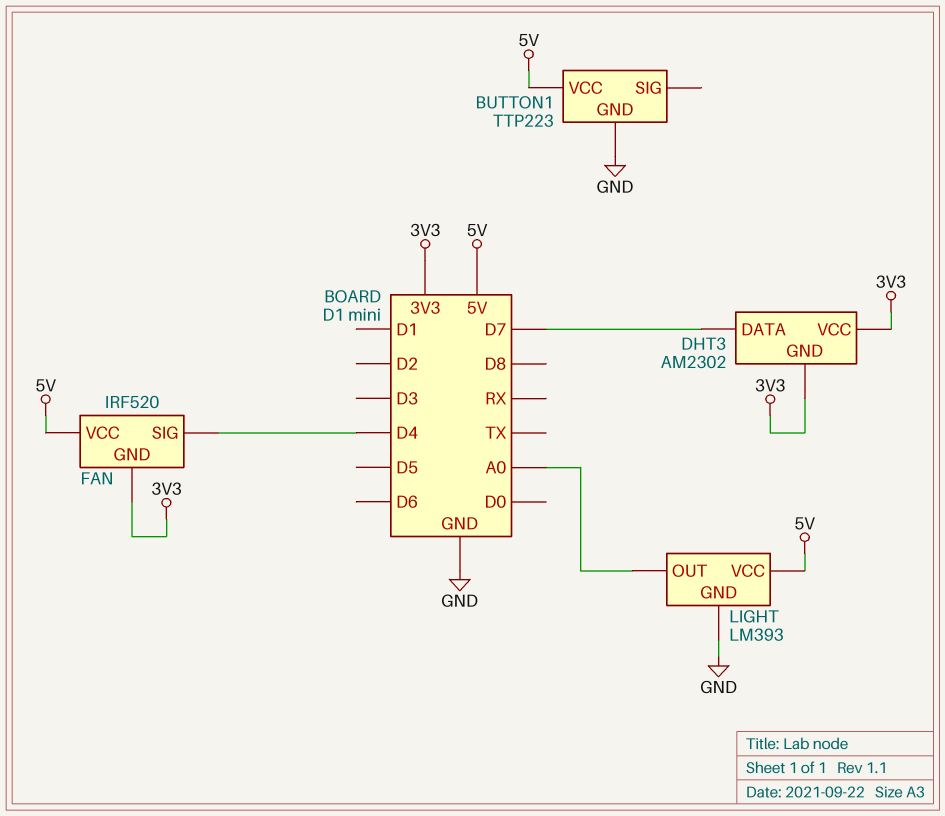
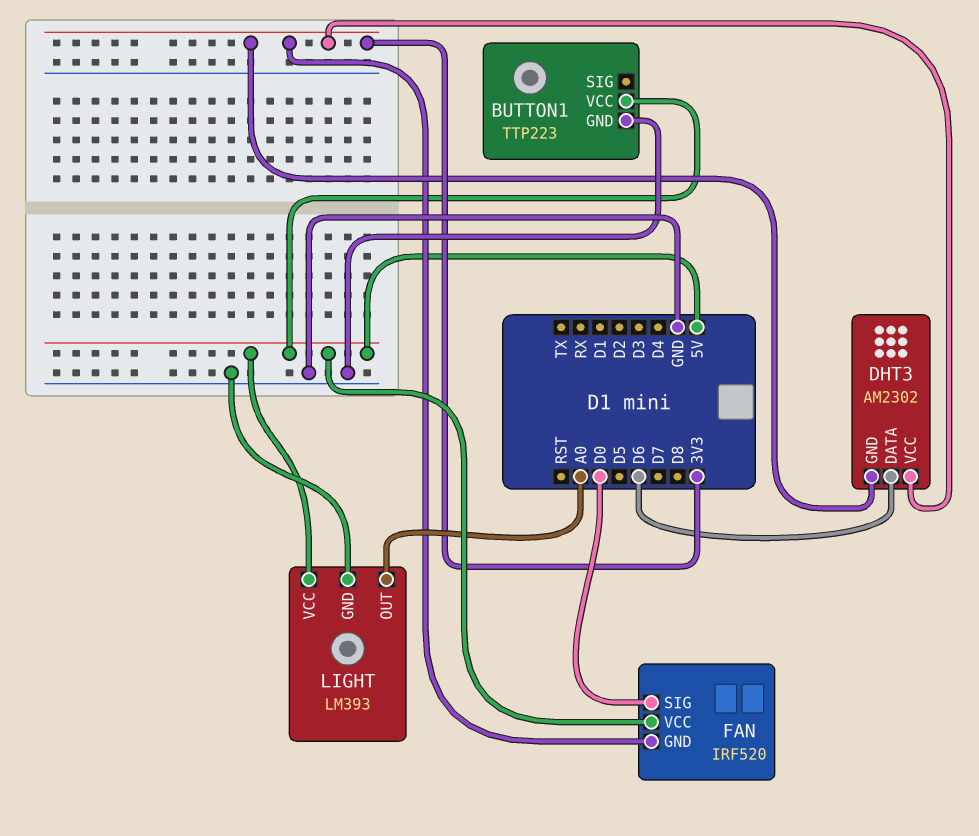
DHT3 pin DATA: D7 -> D6
FAN pin SIG: D4 -> D0

